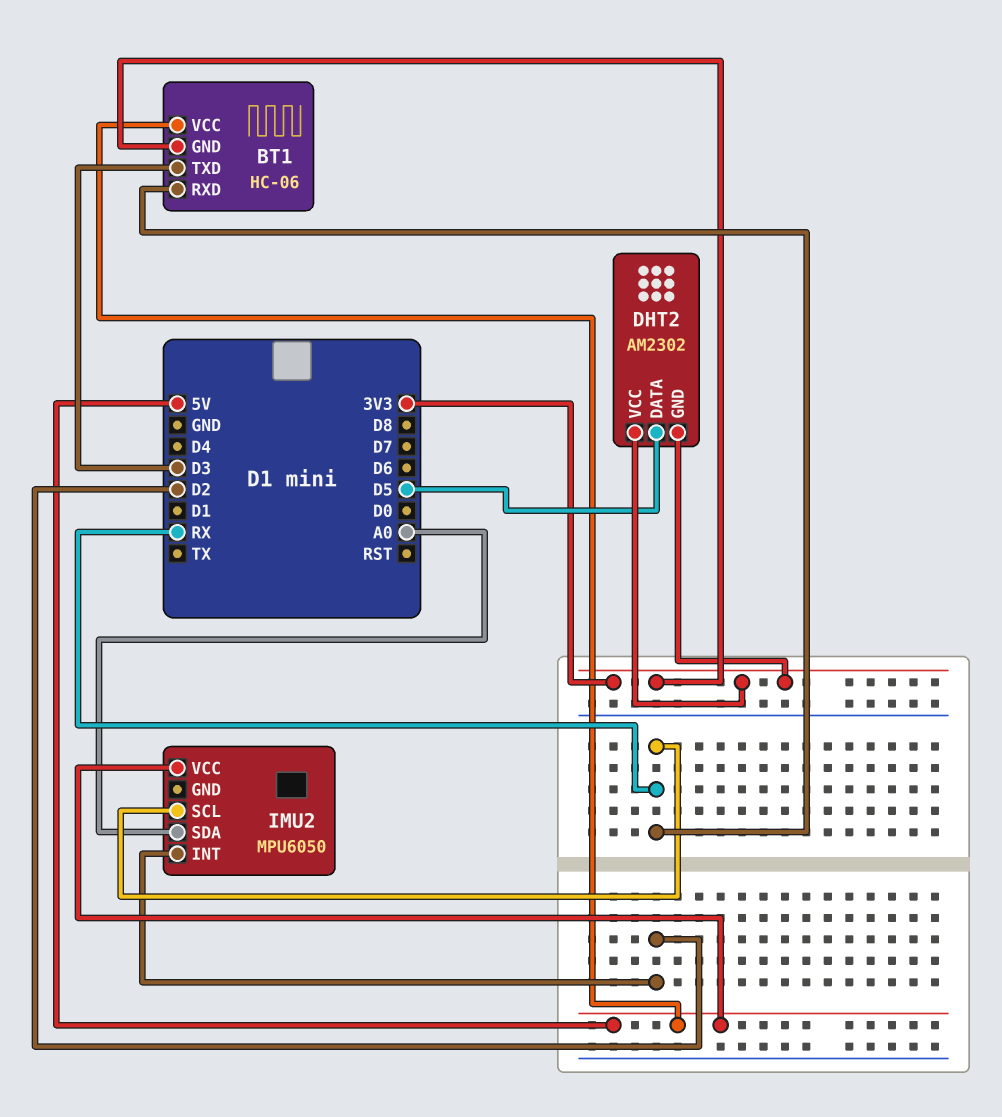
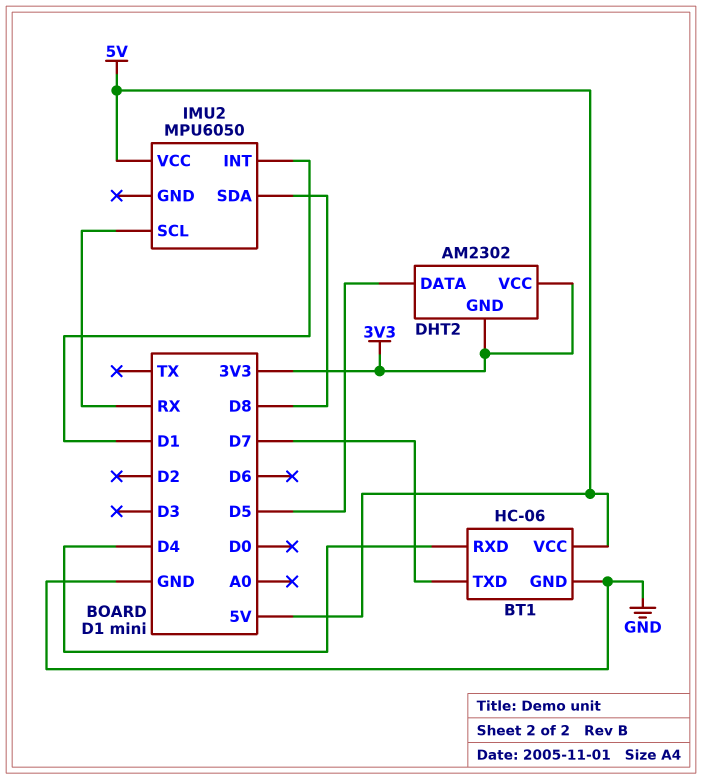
BT1 pin GND: 3V3 -> GND
BT1 pin RXD: RX -> D4
BT1 pin TXD: D3 -> D7
IMU2 pin INT: D2 -> D1
IMU2 pin SDA: A0 -> D8

